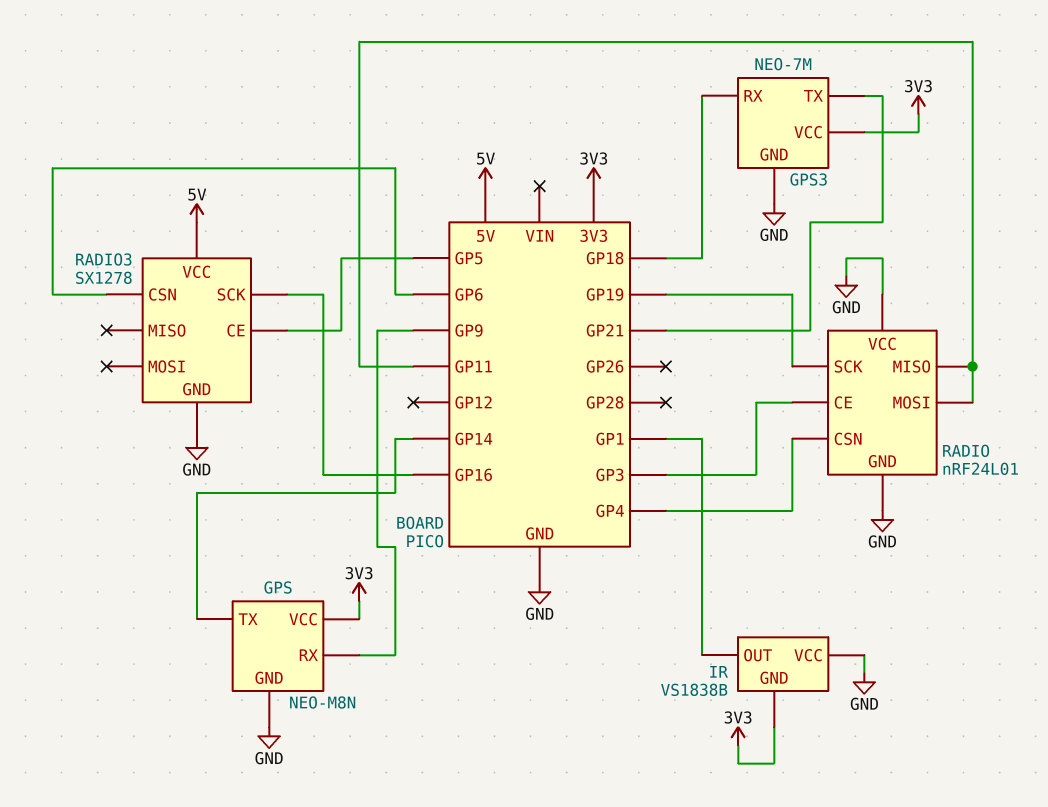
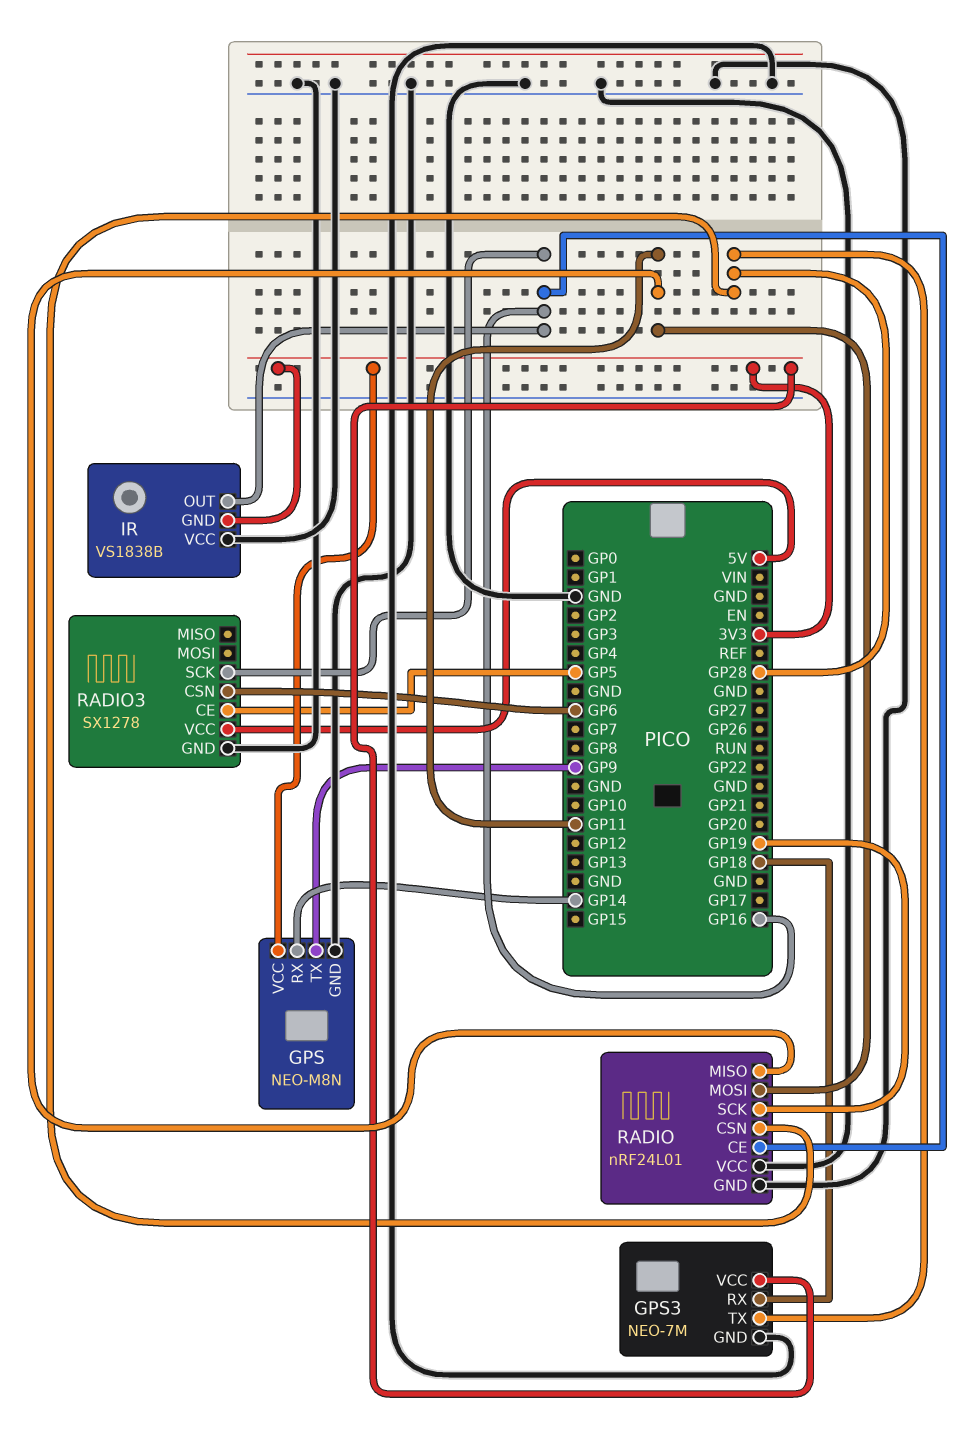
GPS pin RX: GP9 -> GP14
GPS pin TX: GP14 -> GP9
GPS3 pin TX: GP21 -> GP28
IR pin OUT: GP1 -> GP16
RADIO pin CE: GP3 -> GP16
RADIO pin CSN: GP4 -> GP28

